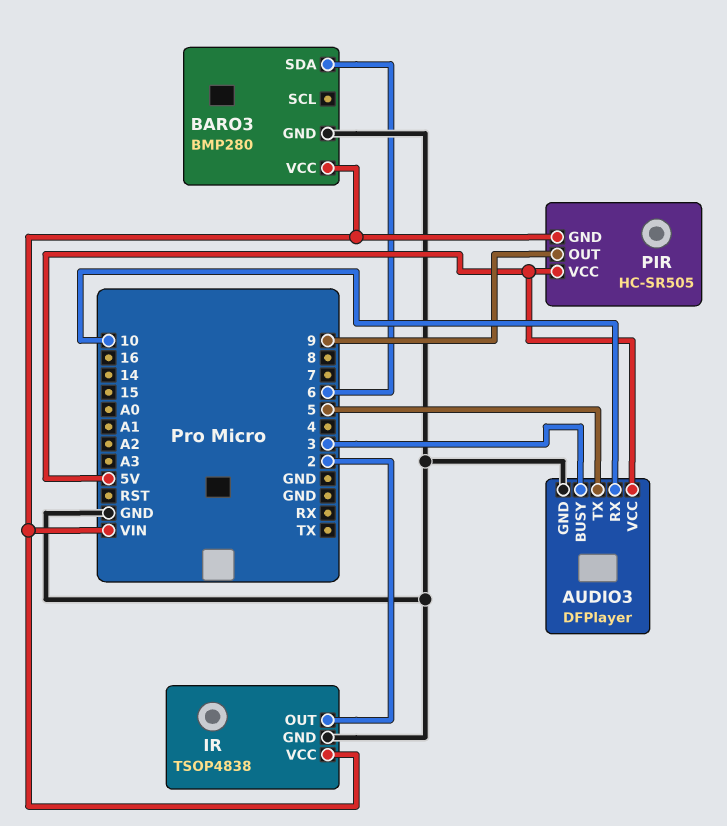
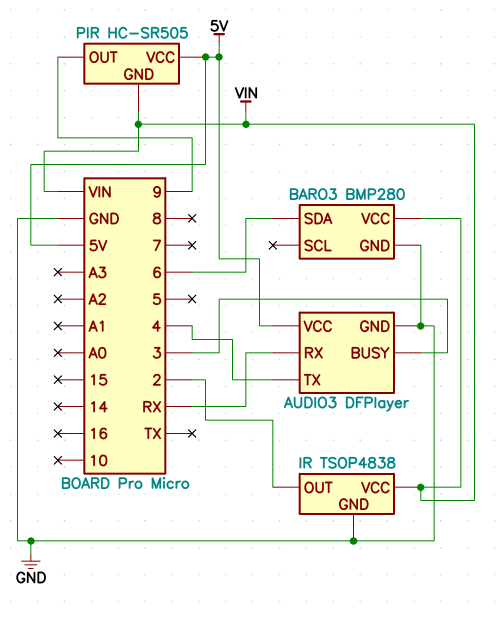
AUDIO3 pin RX: 10 -> RX
AUDIO3 pin TX: 5 -> 4

